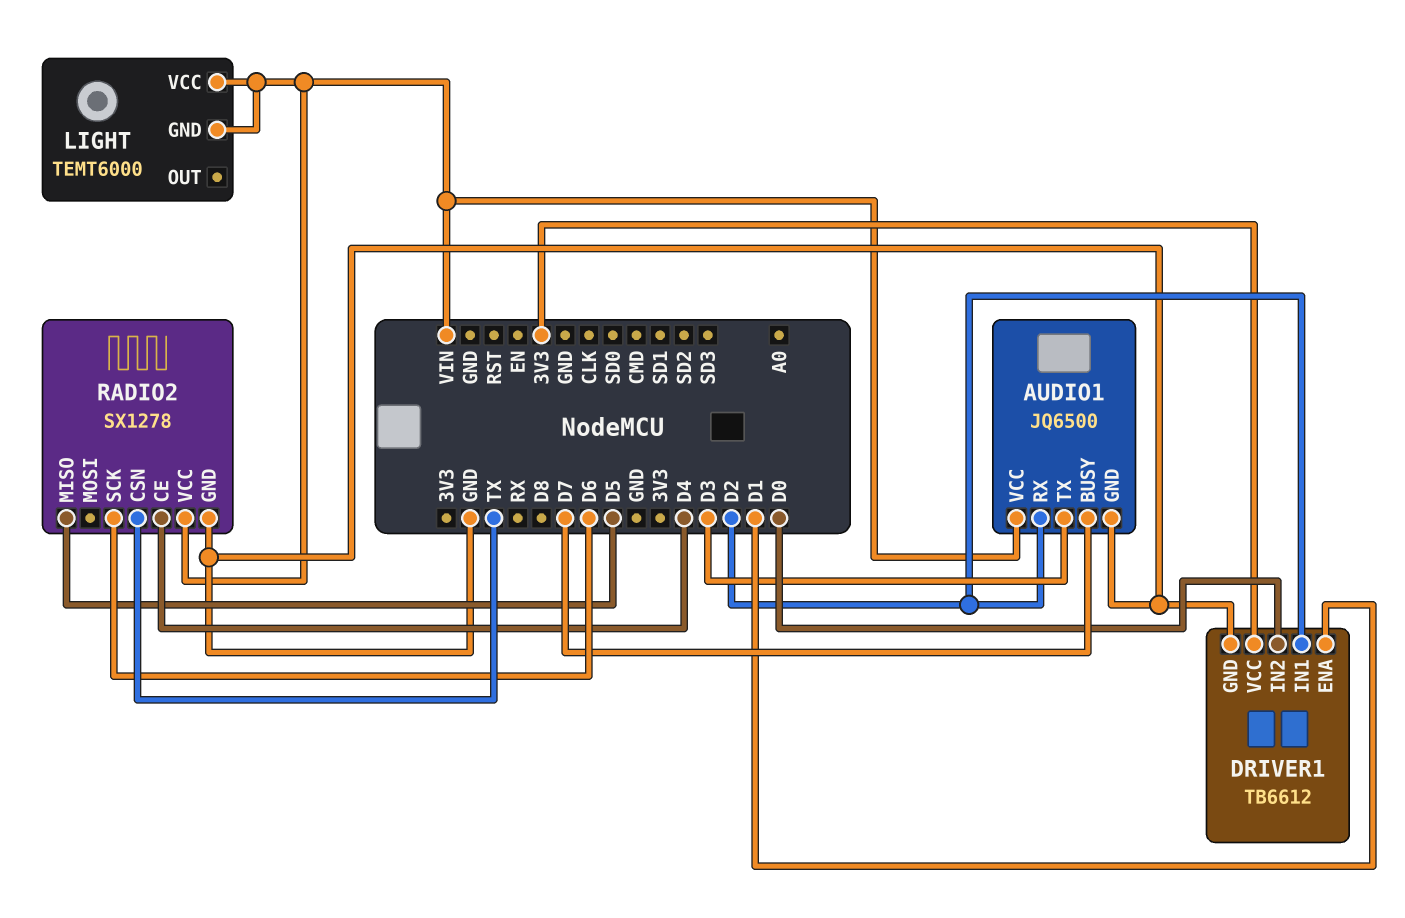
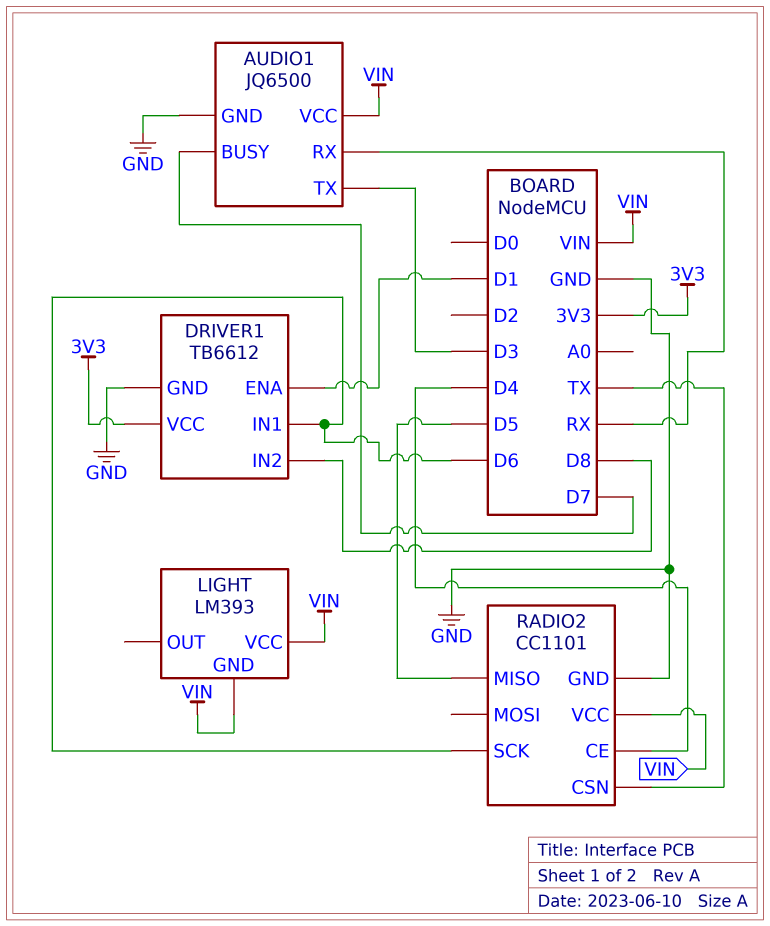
AUDIO1 pin RX: D2 -> RX
DRIVER1 pin IN1: D2 -> D6
DRIVER1 pin IN2: D0 -> D8
LIGHT: TEMT6000 -> LM393
RADIO2: SX1278 -> CC1101

